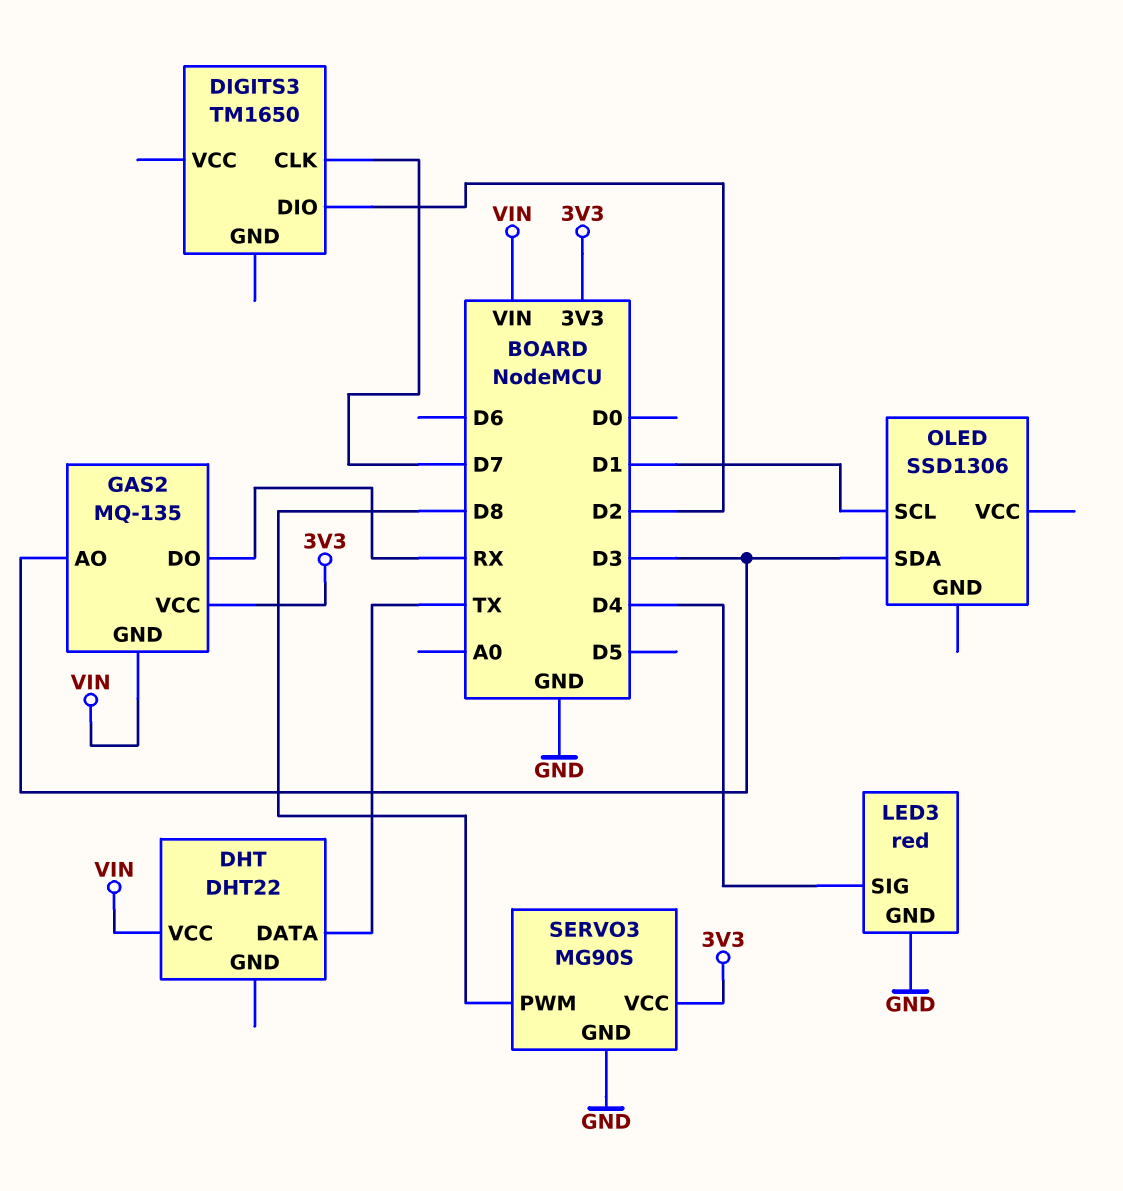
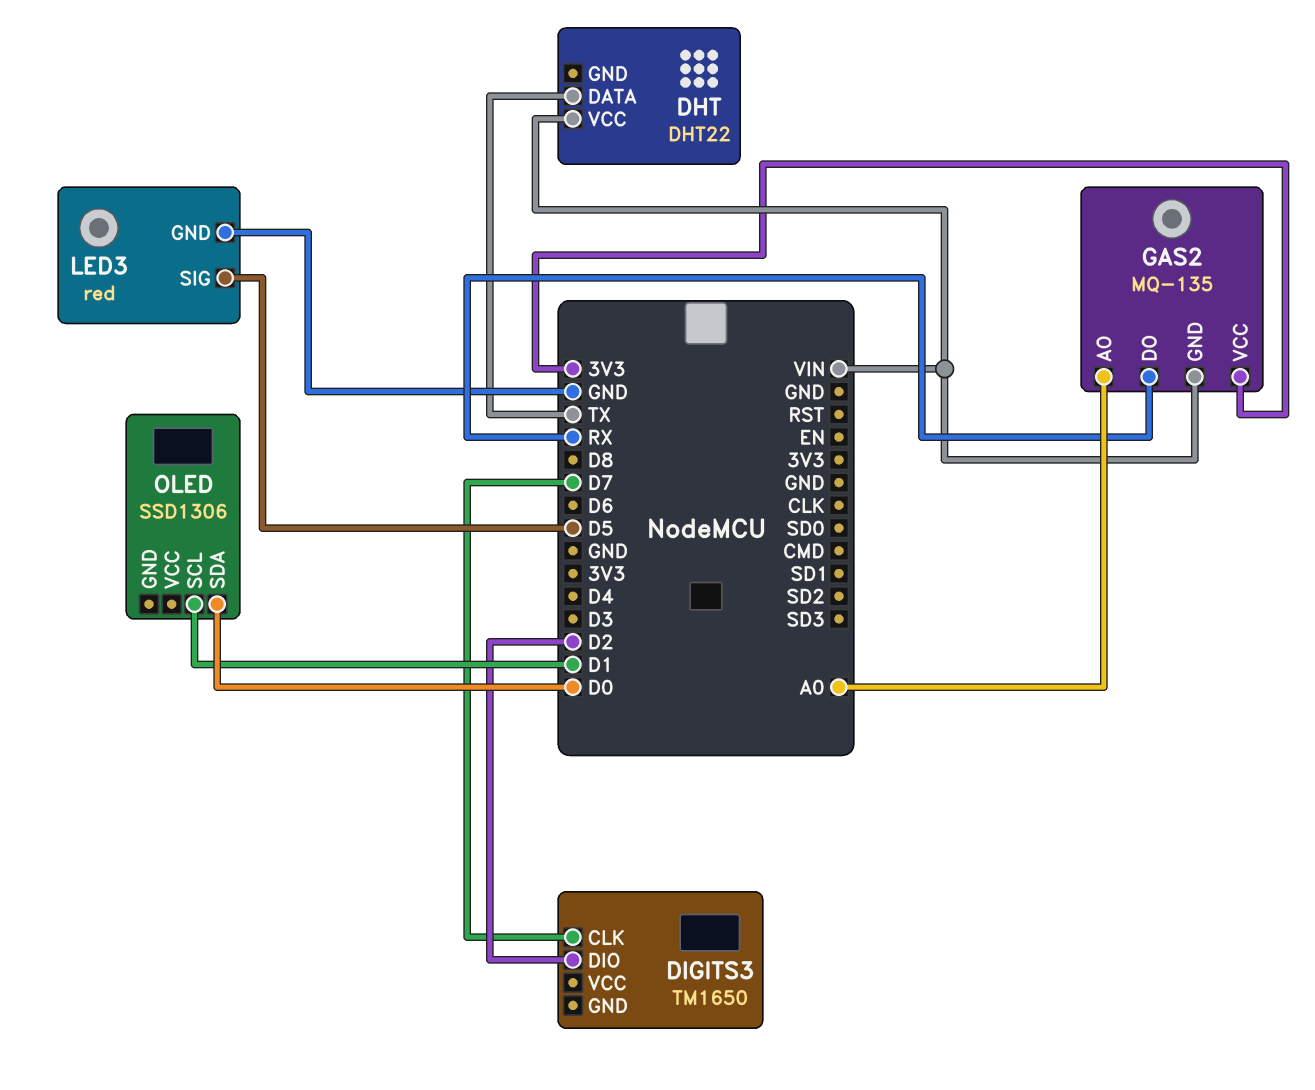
GAS2 pin AO: D3 -> A0
LED3 pin SIG: D4 -> D5
OLED pin SDA: D3 -> D0
SERVO3: MG90S -> none
SERVO3 pin GND: GND -> none
SERVO3 pin PWM: D8 -> none
SERVO3 pin VCC: 3V3 -> none

